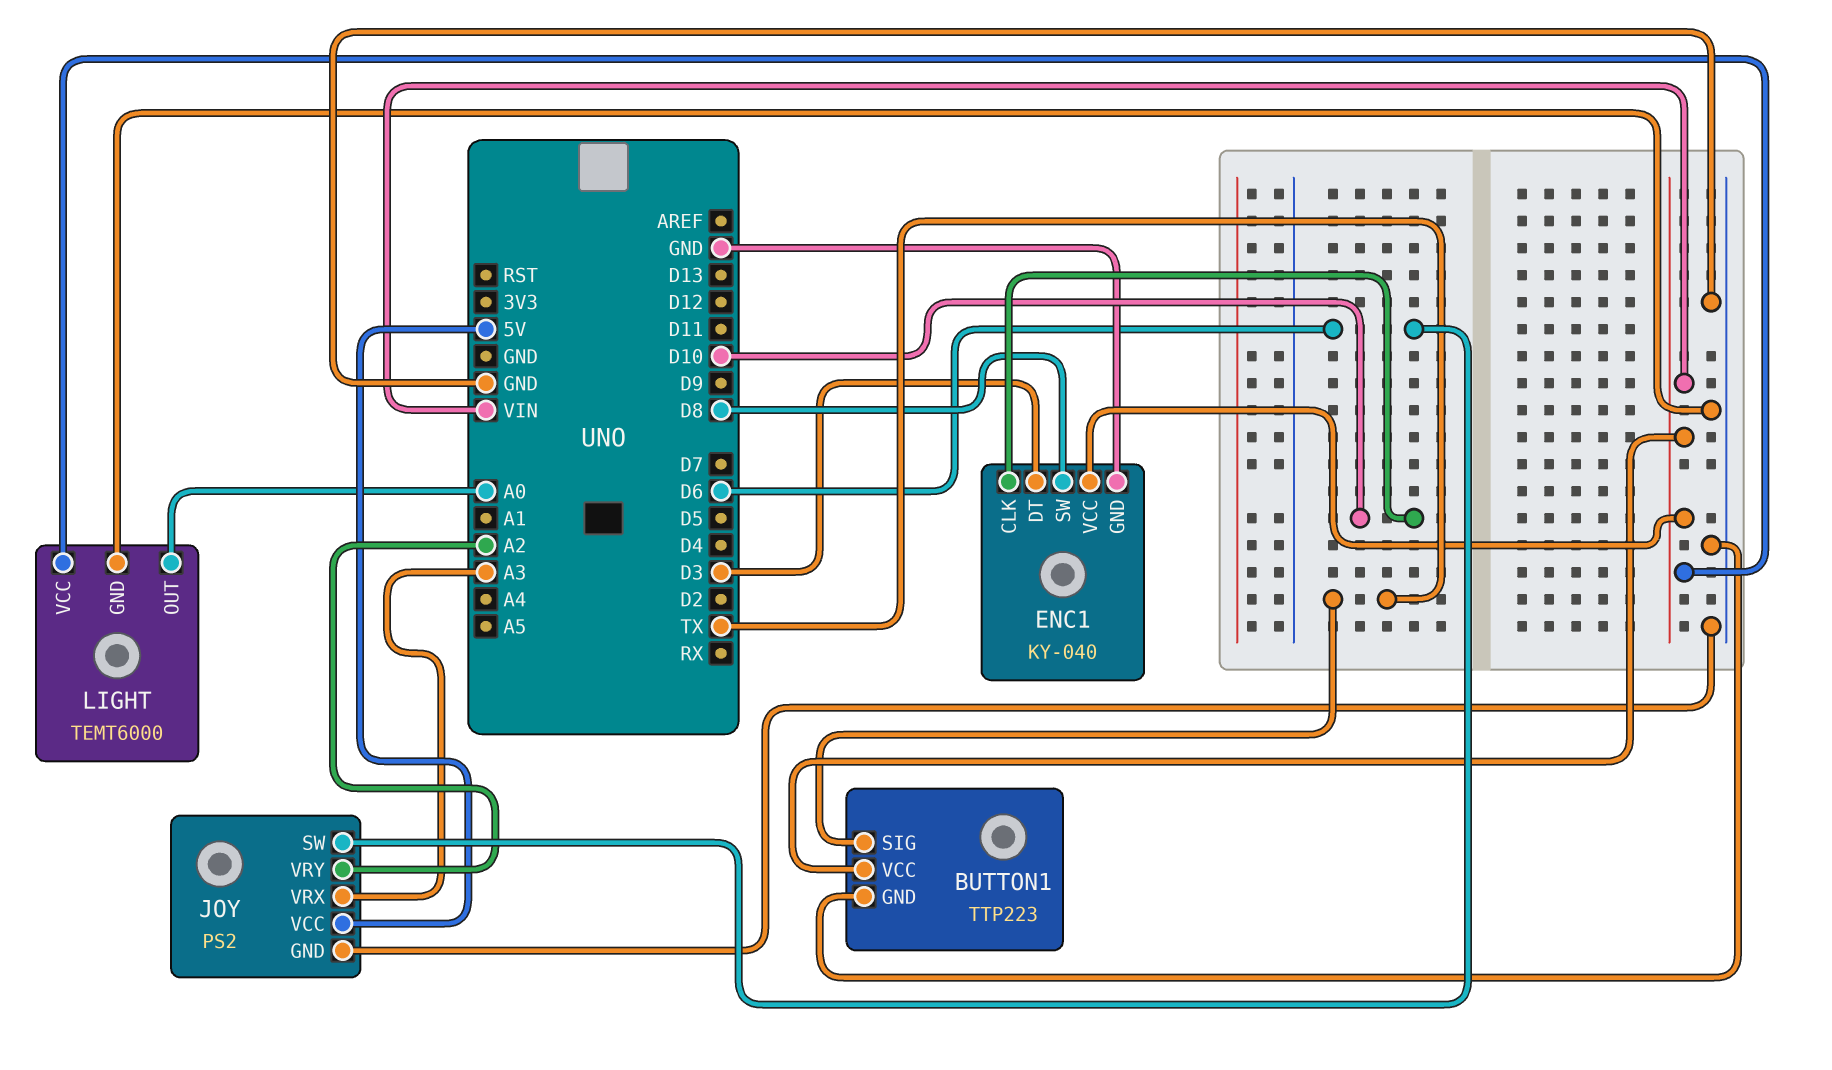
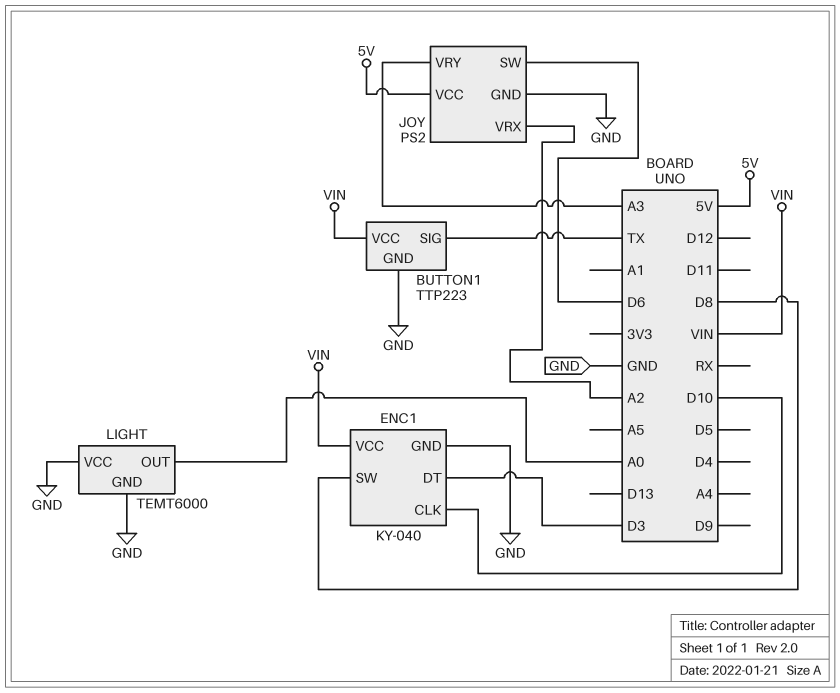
JOY pin VRX: A3 -> A2
JOY pin VRY: A2 -> A3
LIGHT pin VCC: VIN -> GND

